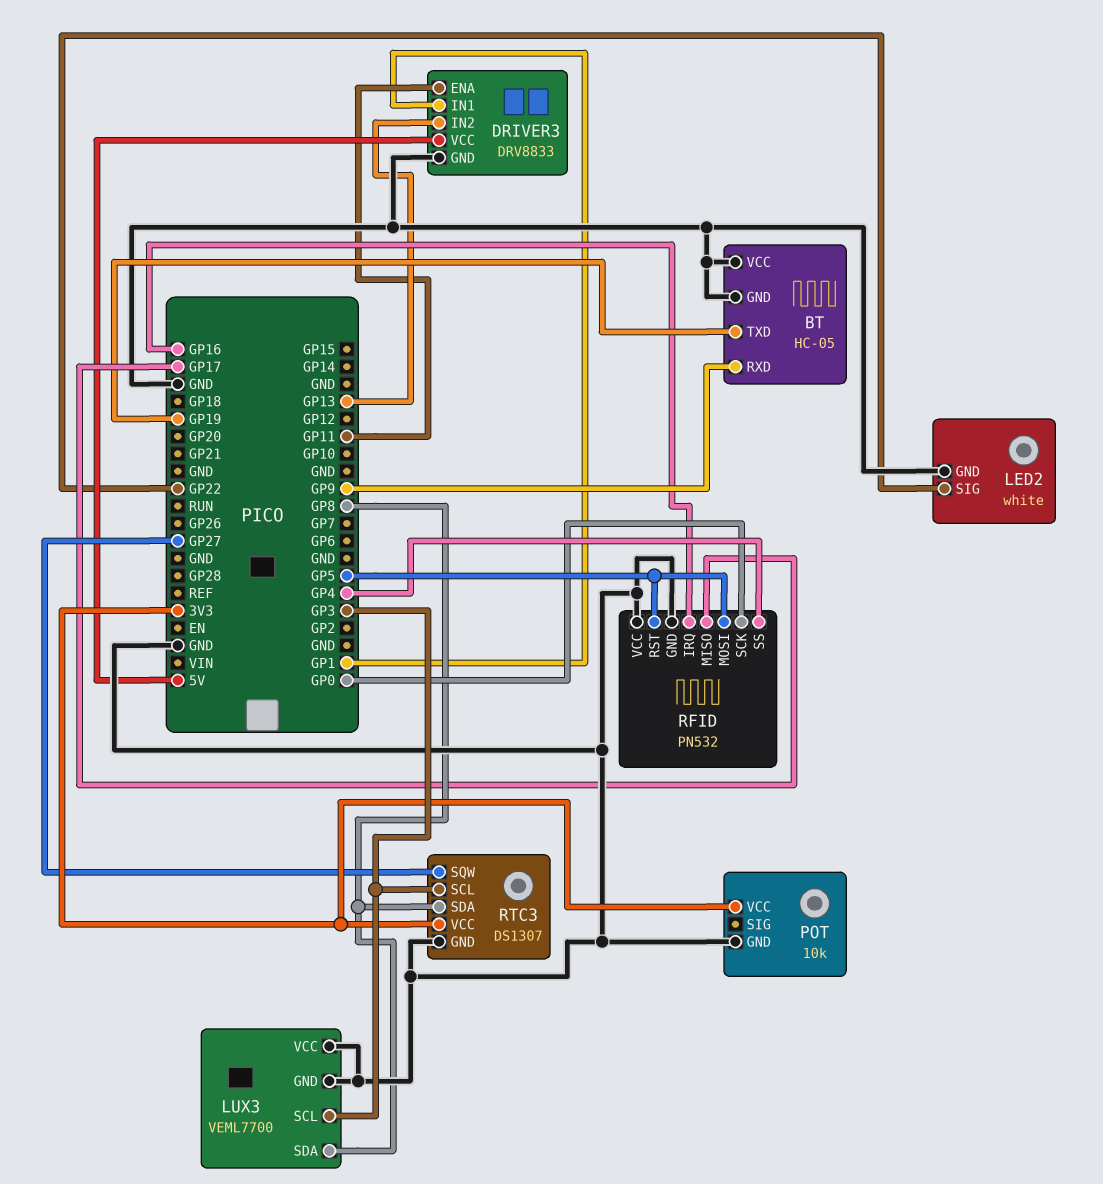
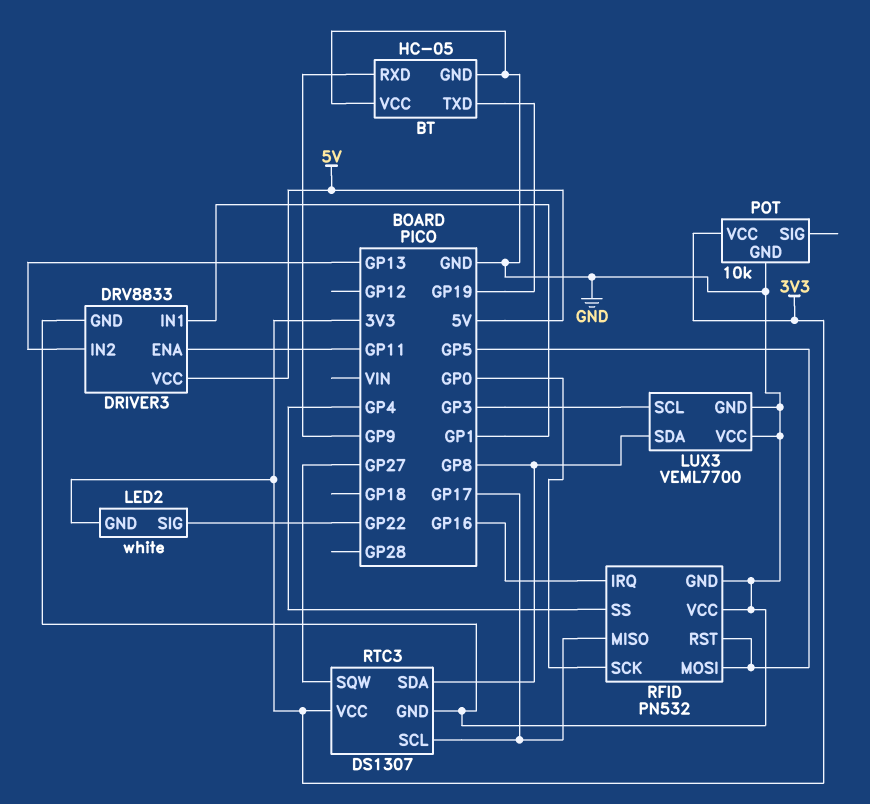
LED2 pin GND: GND -> 3V3
RTC3 pin SCL: GP3 -> GP17

